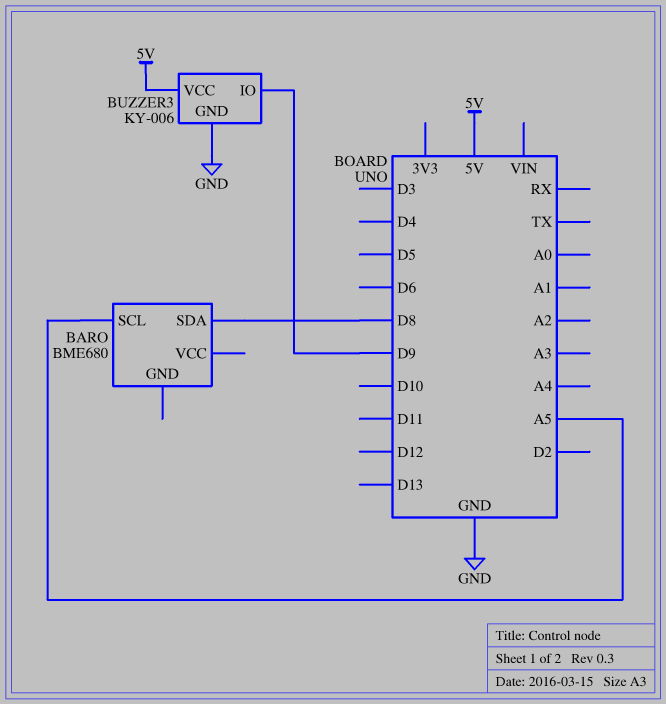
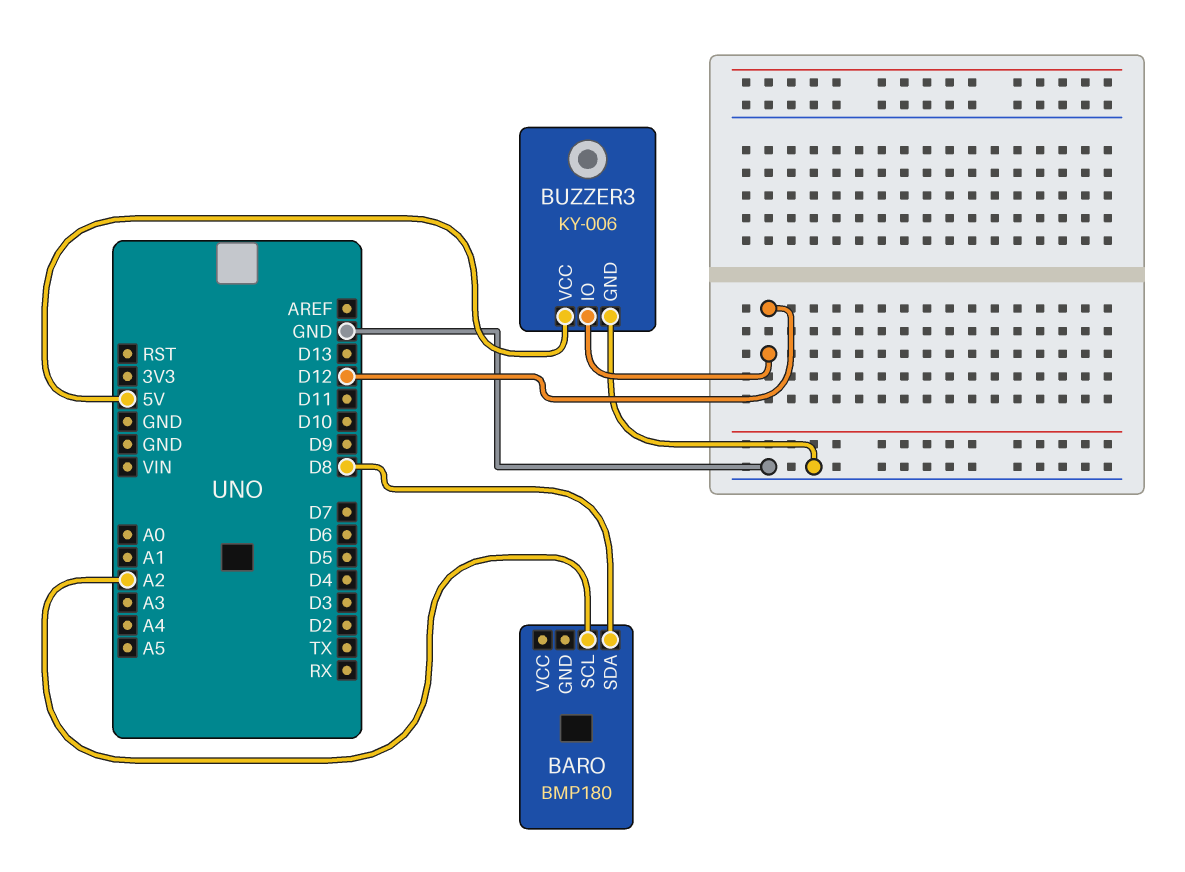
BARO: BME680 -> BMP180
BARO pin SCL: A5 -> A2
BUZZER3 pin IO: D9 -> D12

